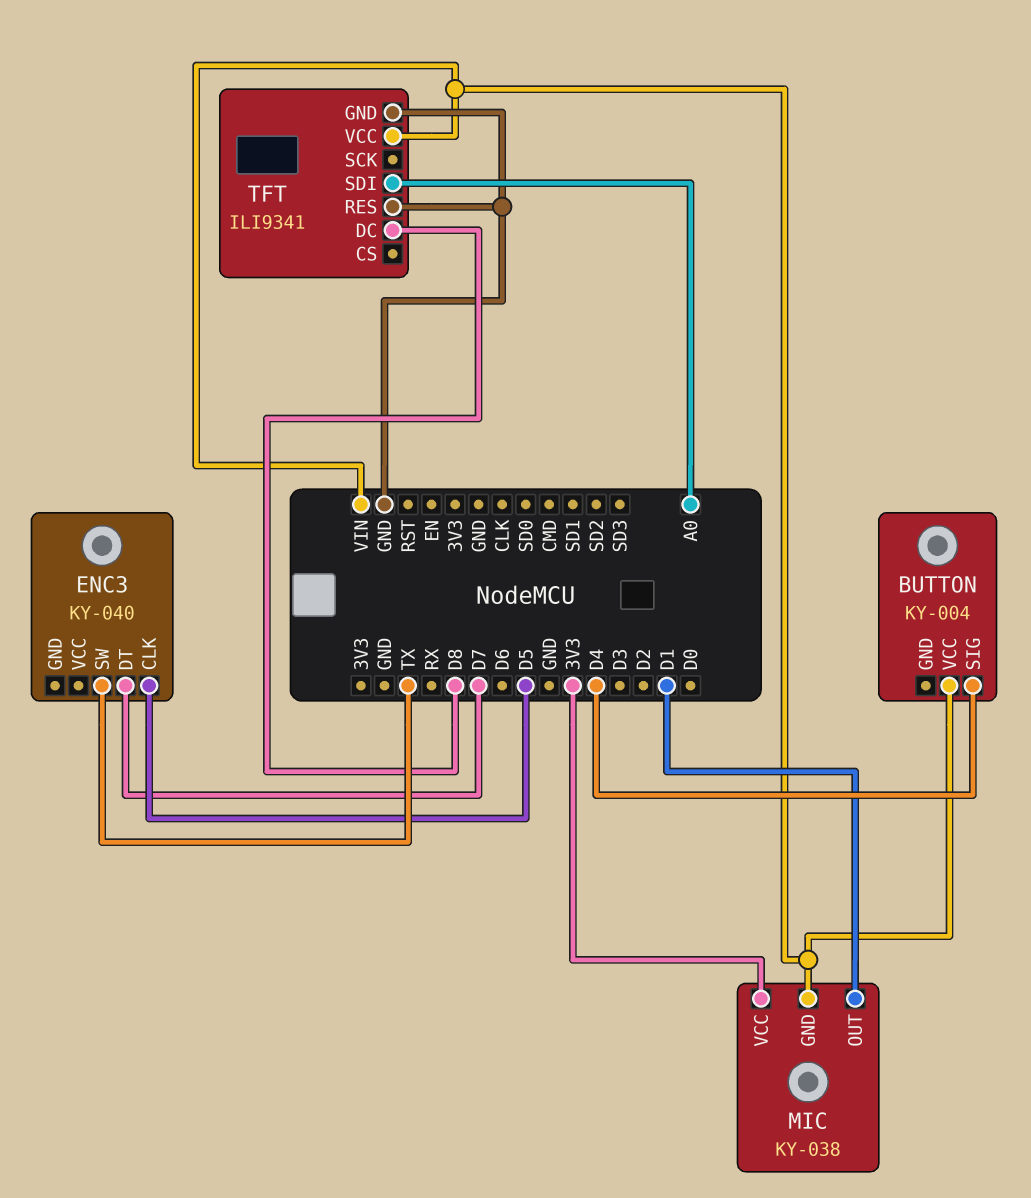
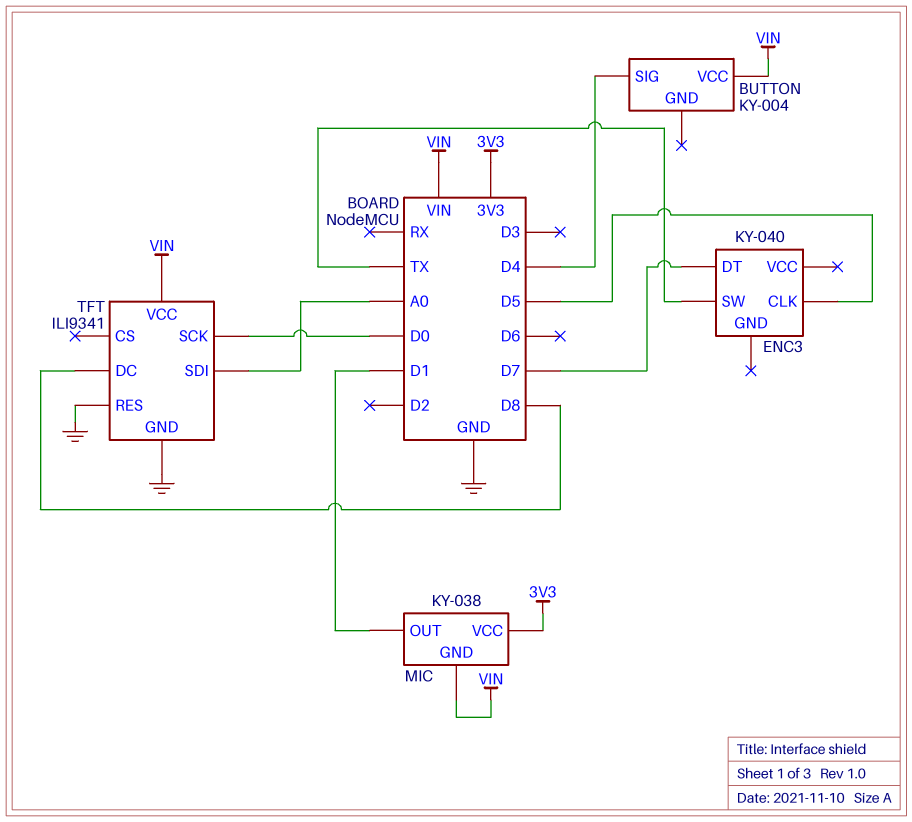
TFT pin SCK: none -> D0

